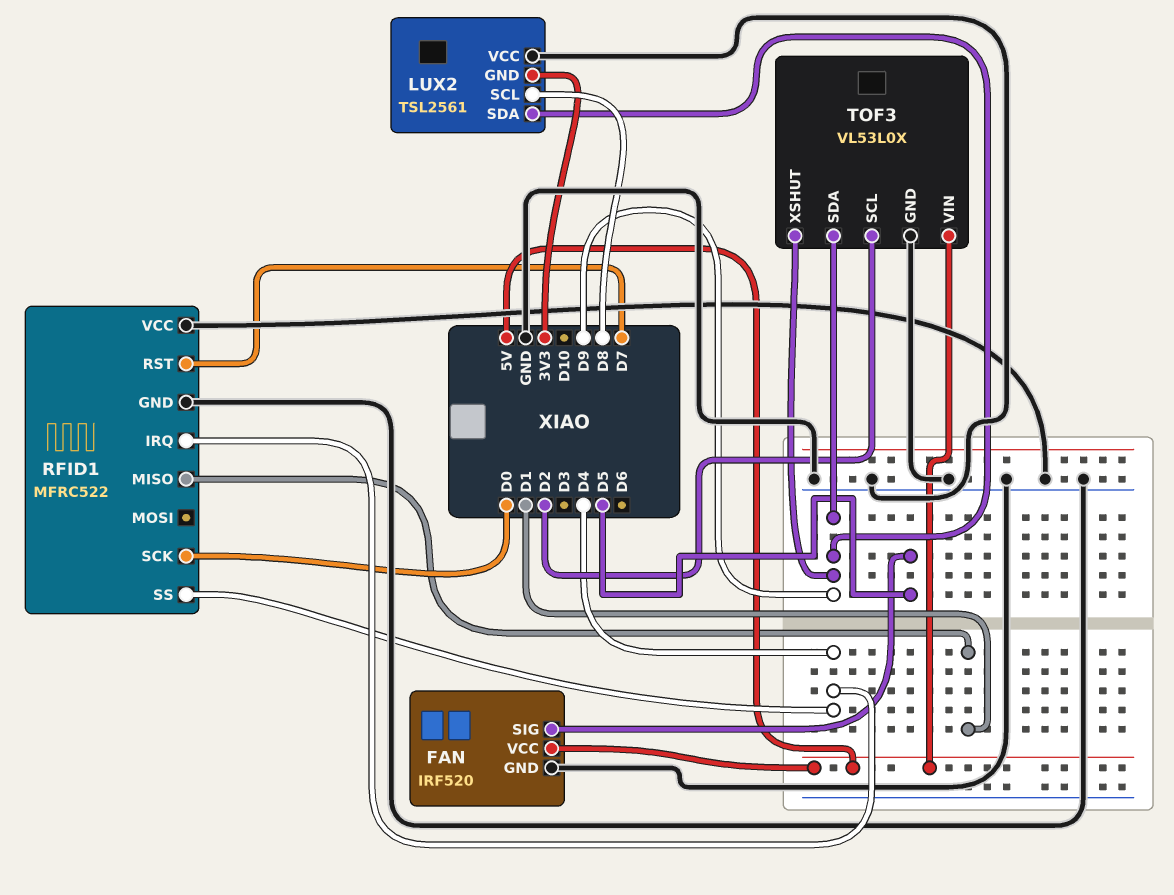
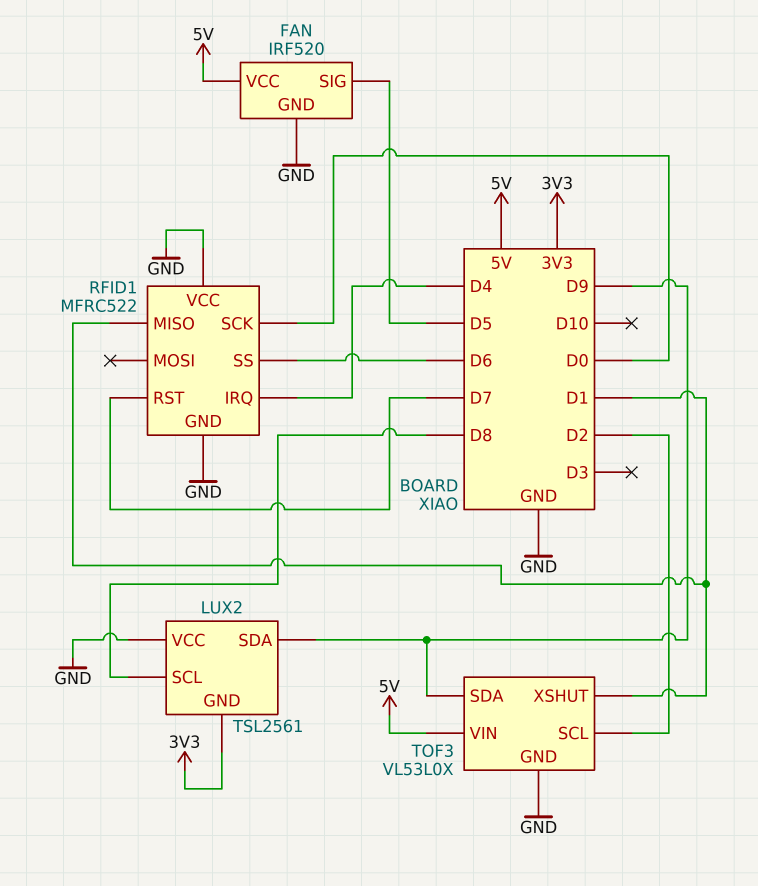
RFID1 pin SS: D4 -> D6
TOF3 pin XSHUT: D9 -> D1

